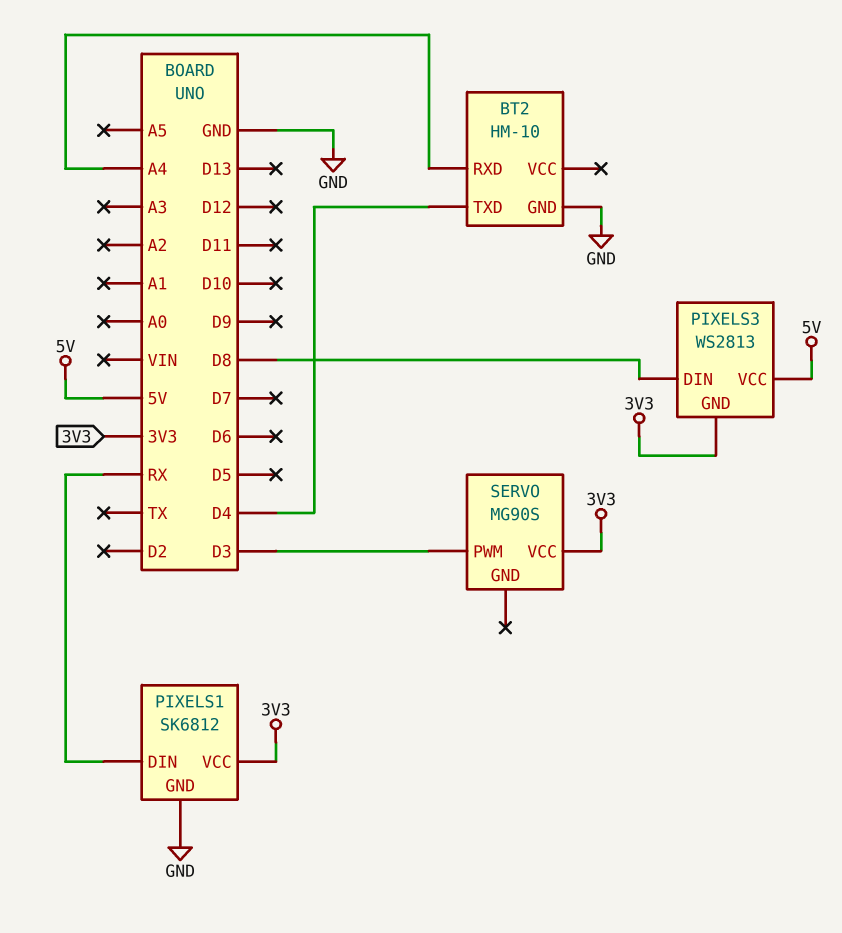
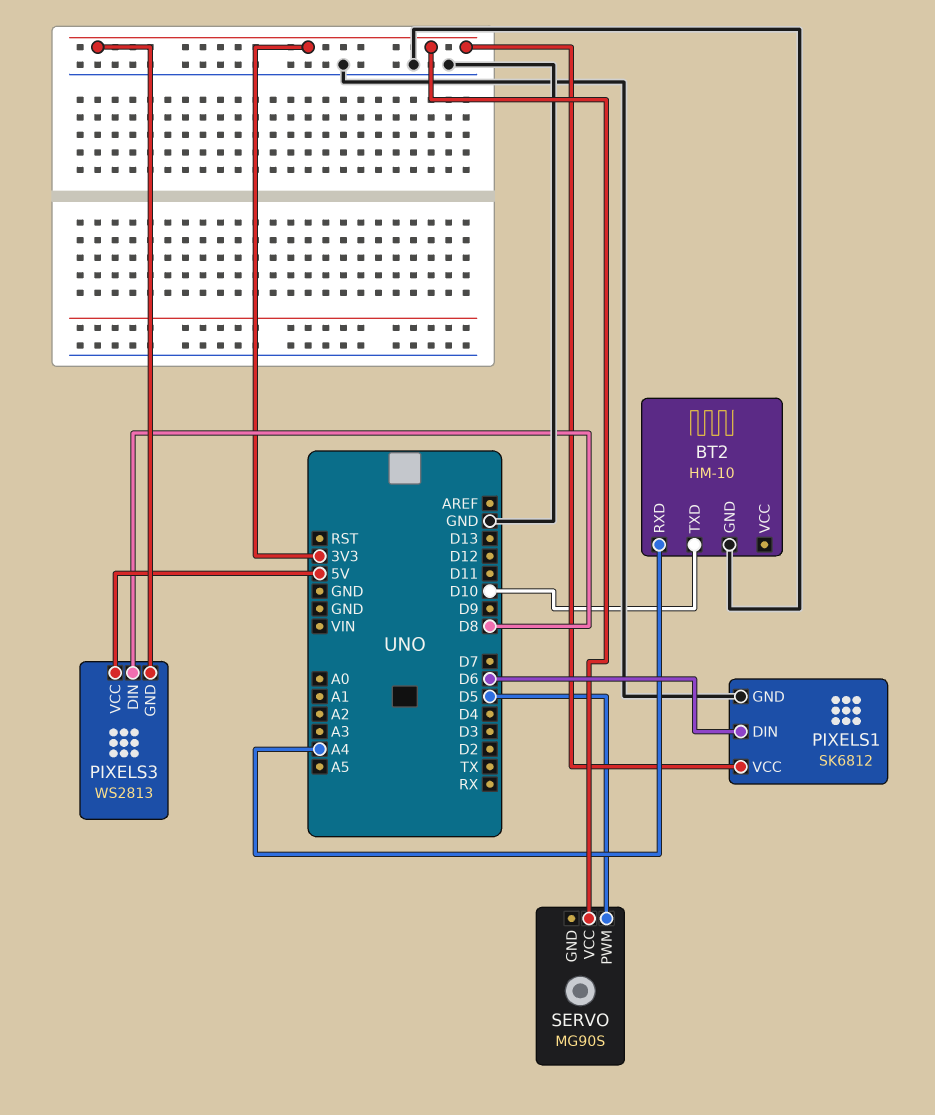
BT2 pin TXD: D4 -> D10
PIXELS1 pin DIN: RX -> D6
SERVO pin PWM: D3 -> D5

